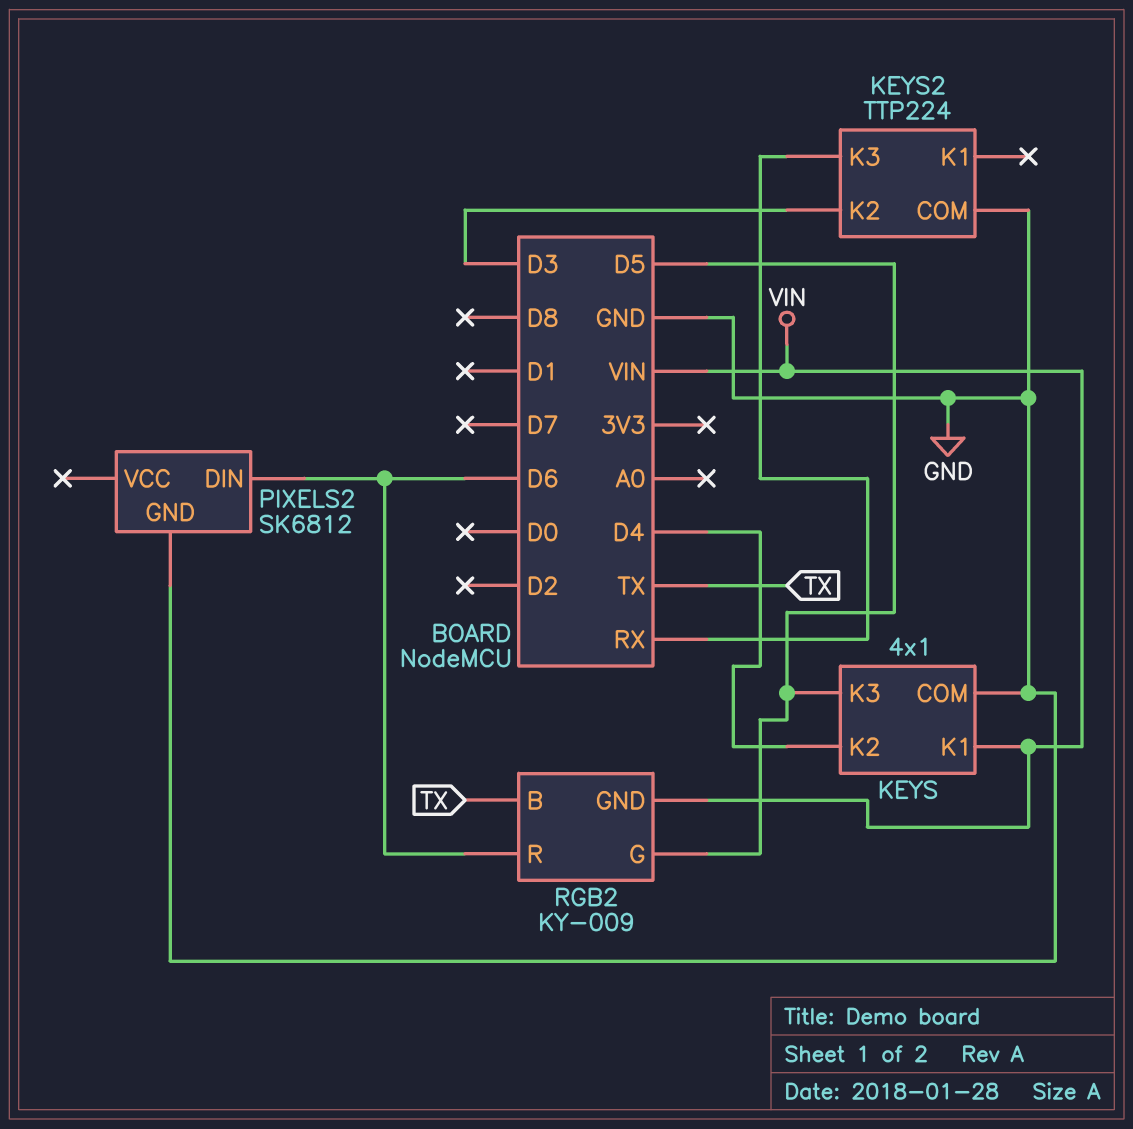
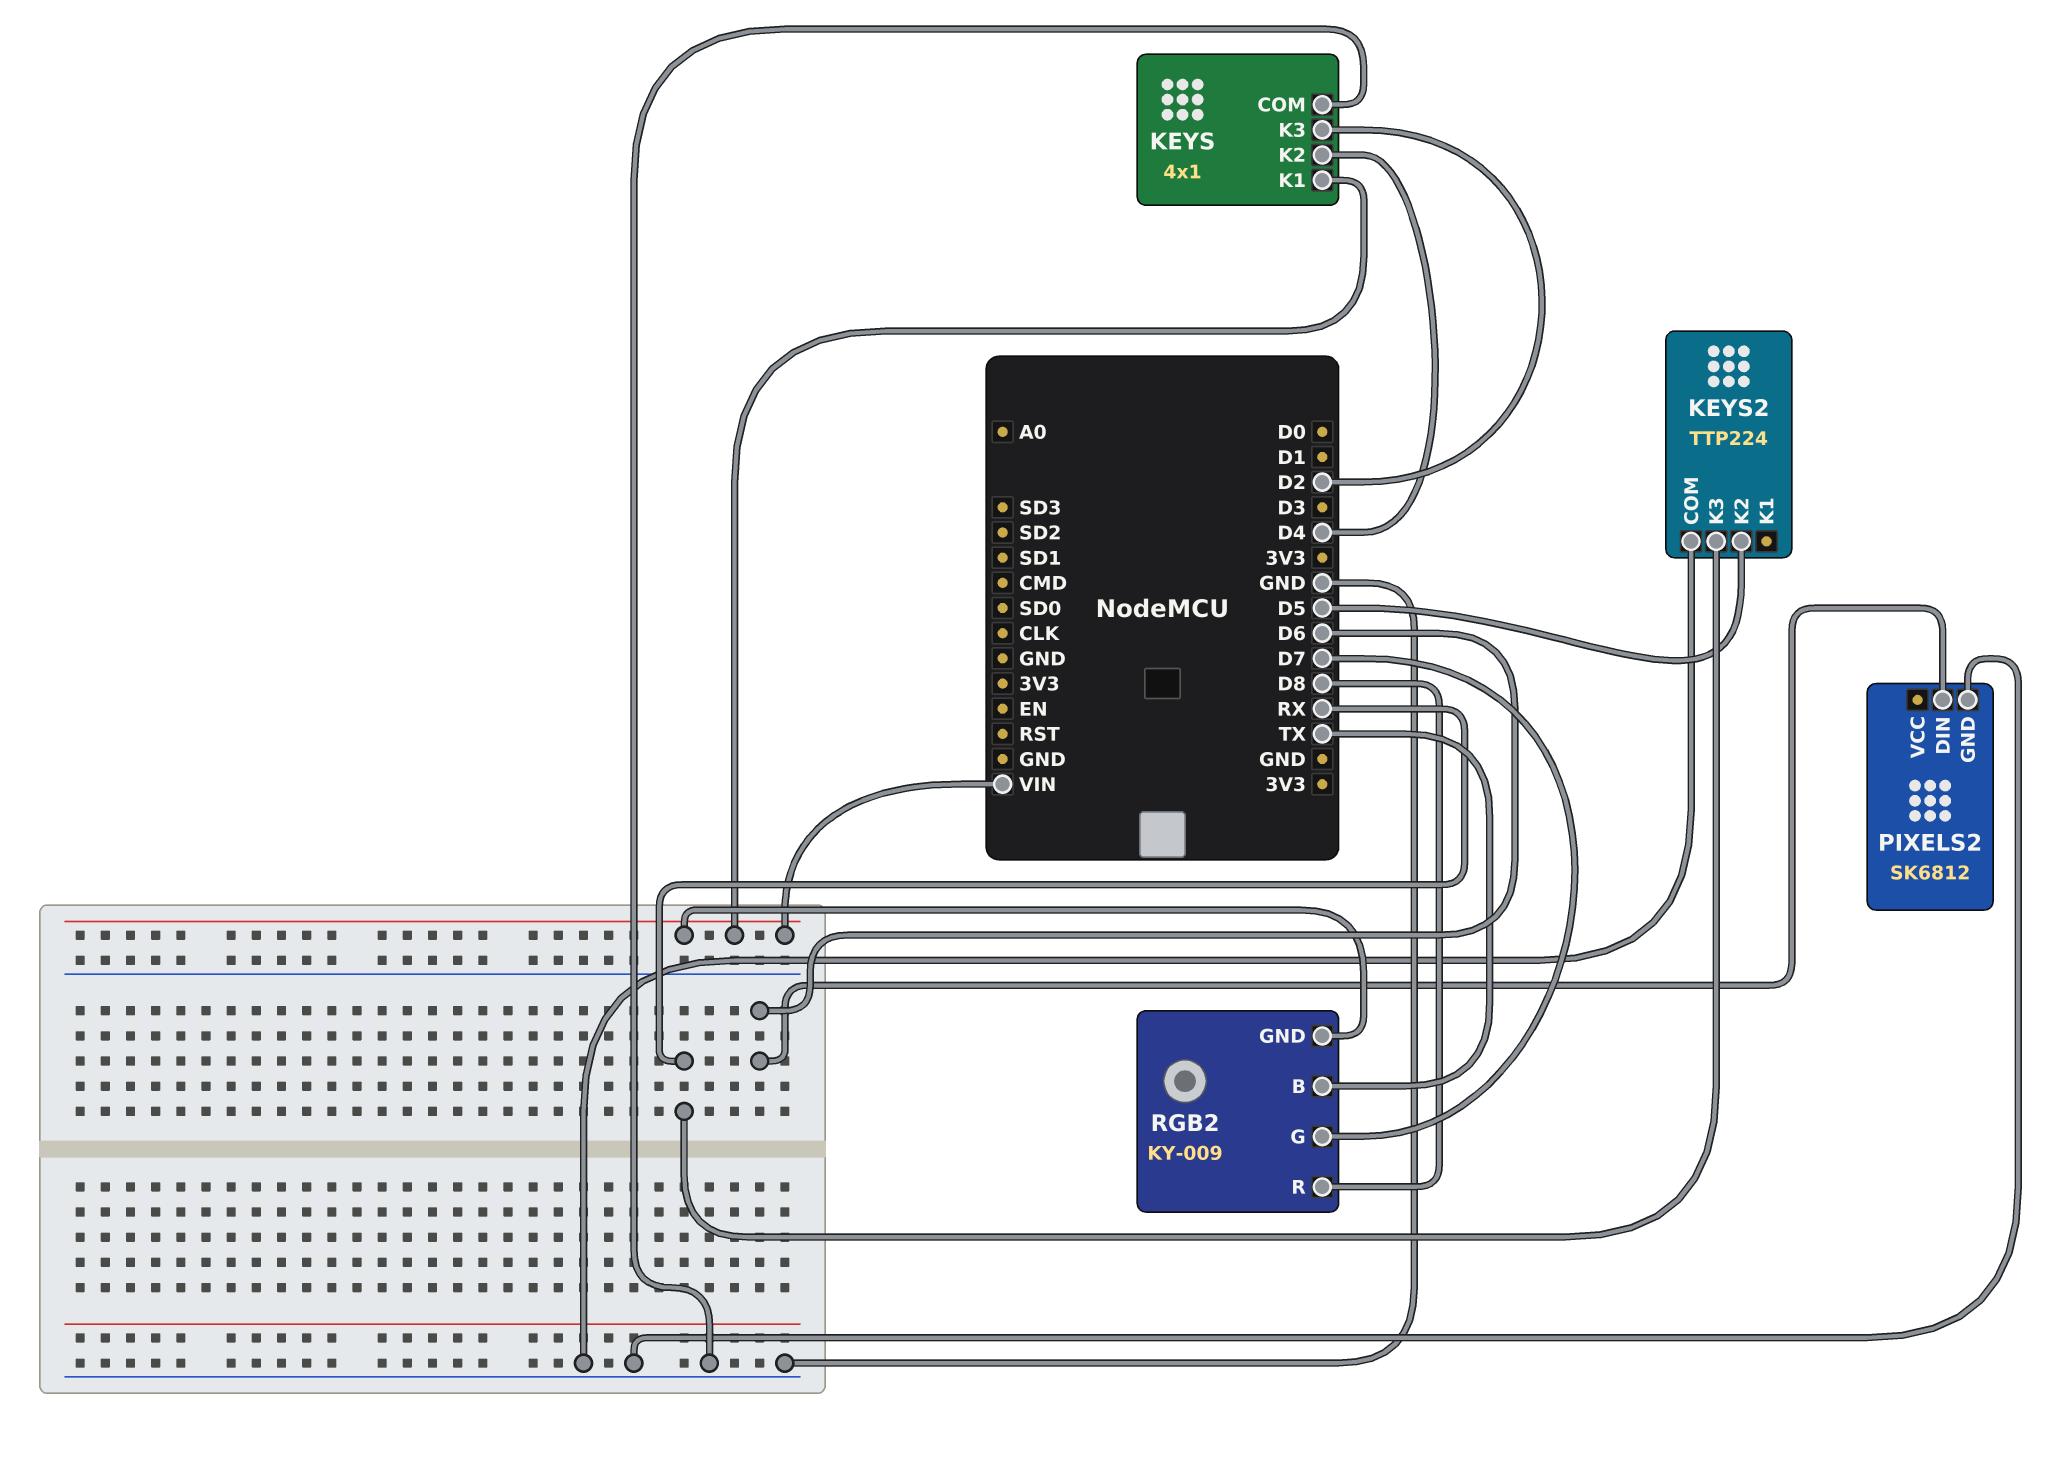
KEYS pin K3: D5 -> D2
KEYS2 pin K2: D3 -> D5
RGB2 pin G: D5 -> D7
RGB2 pin R: D6 -> D8

